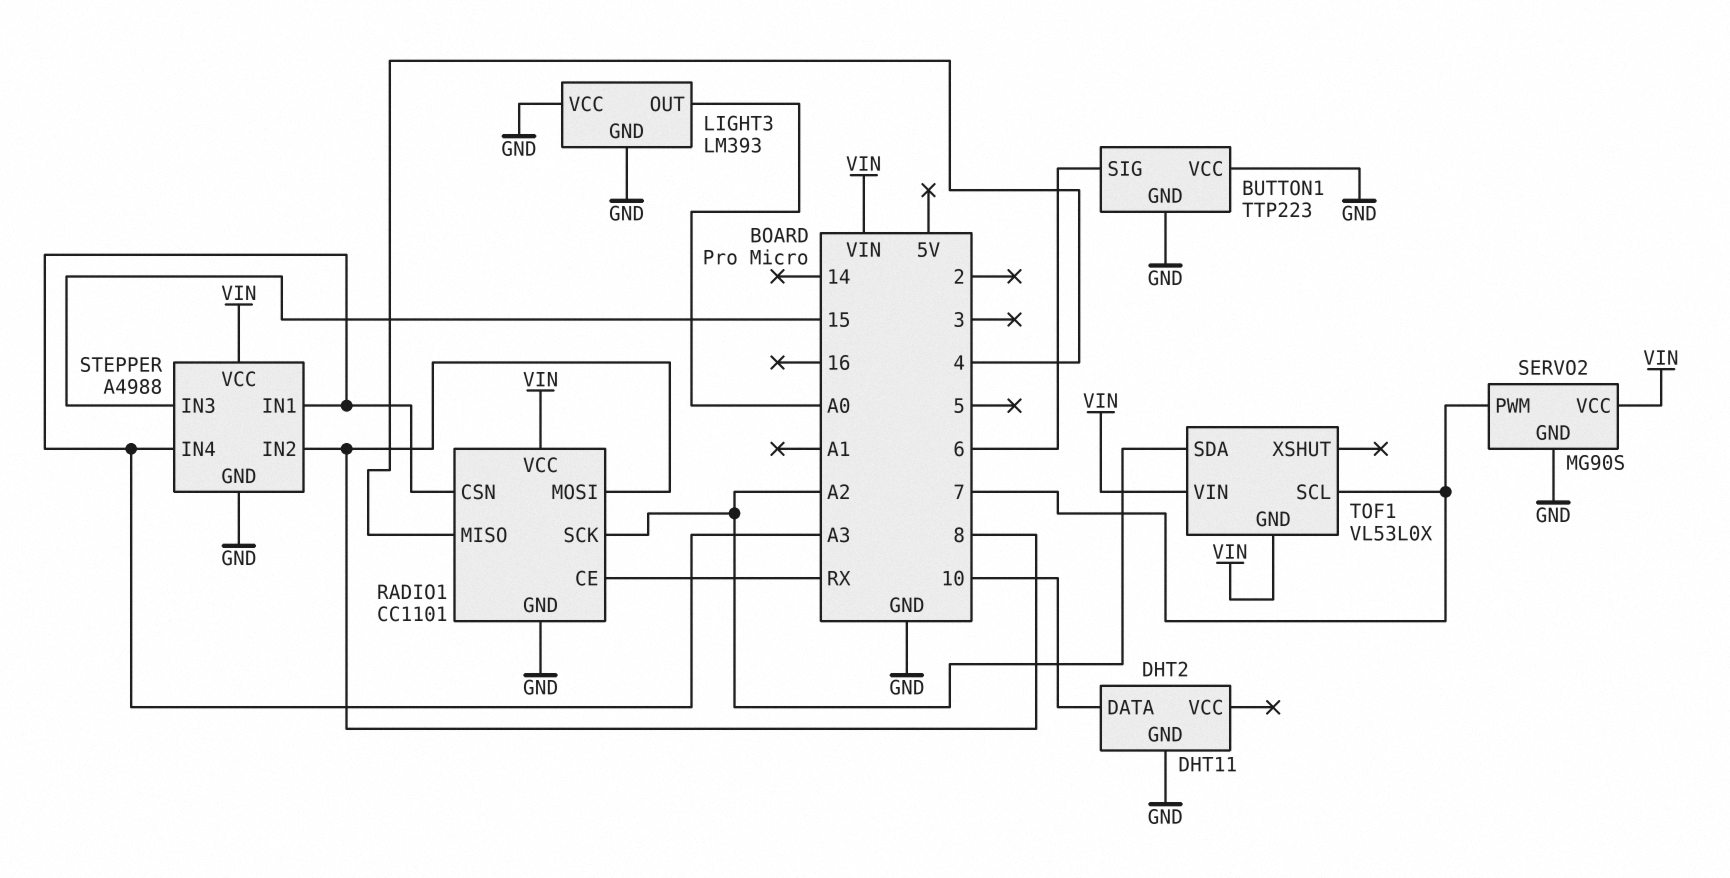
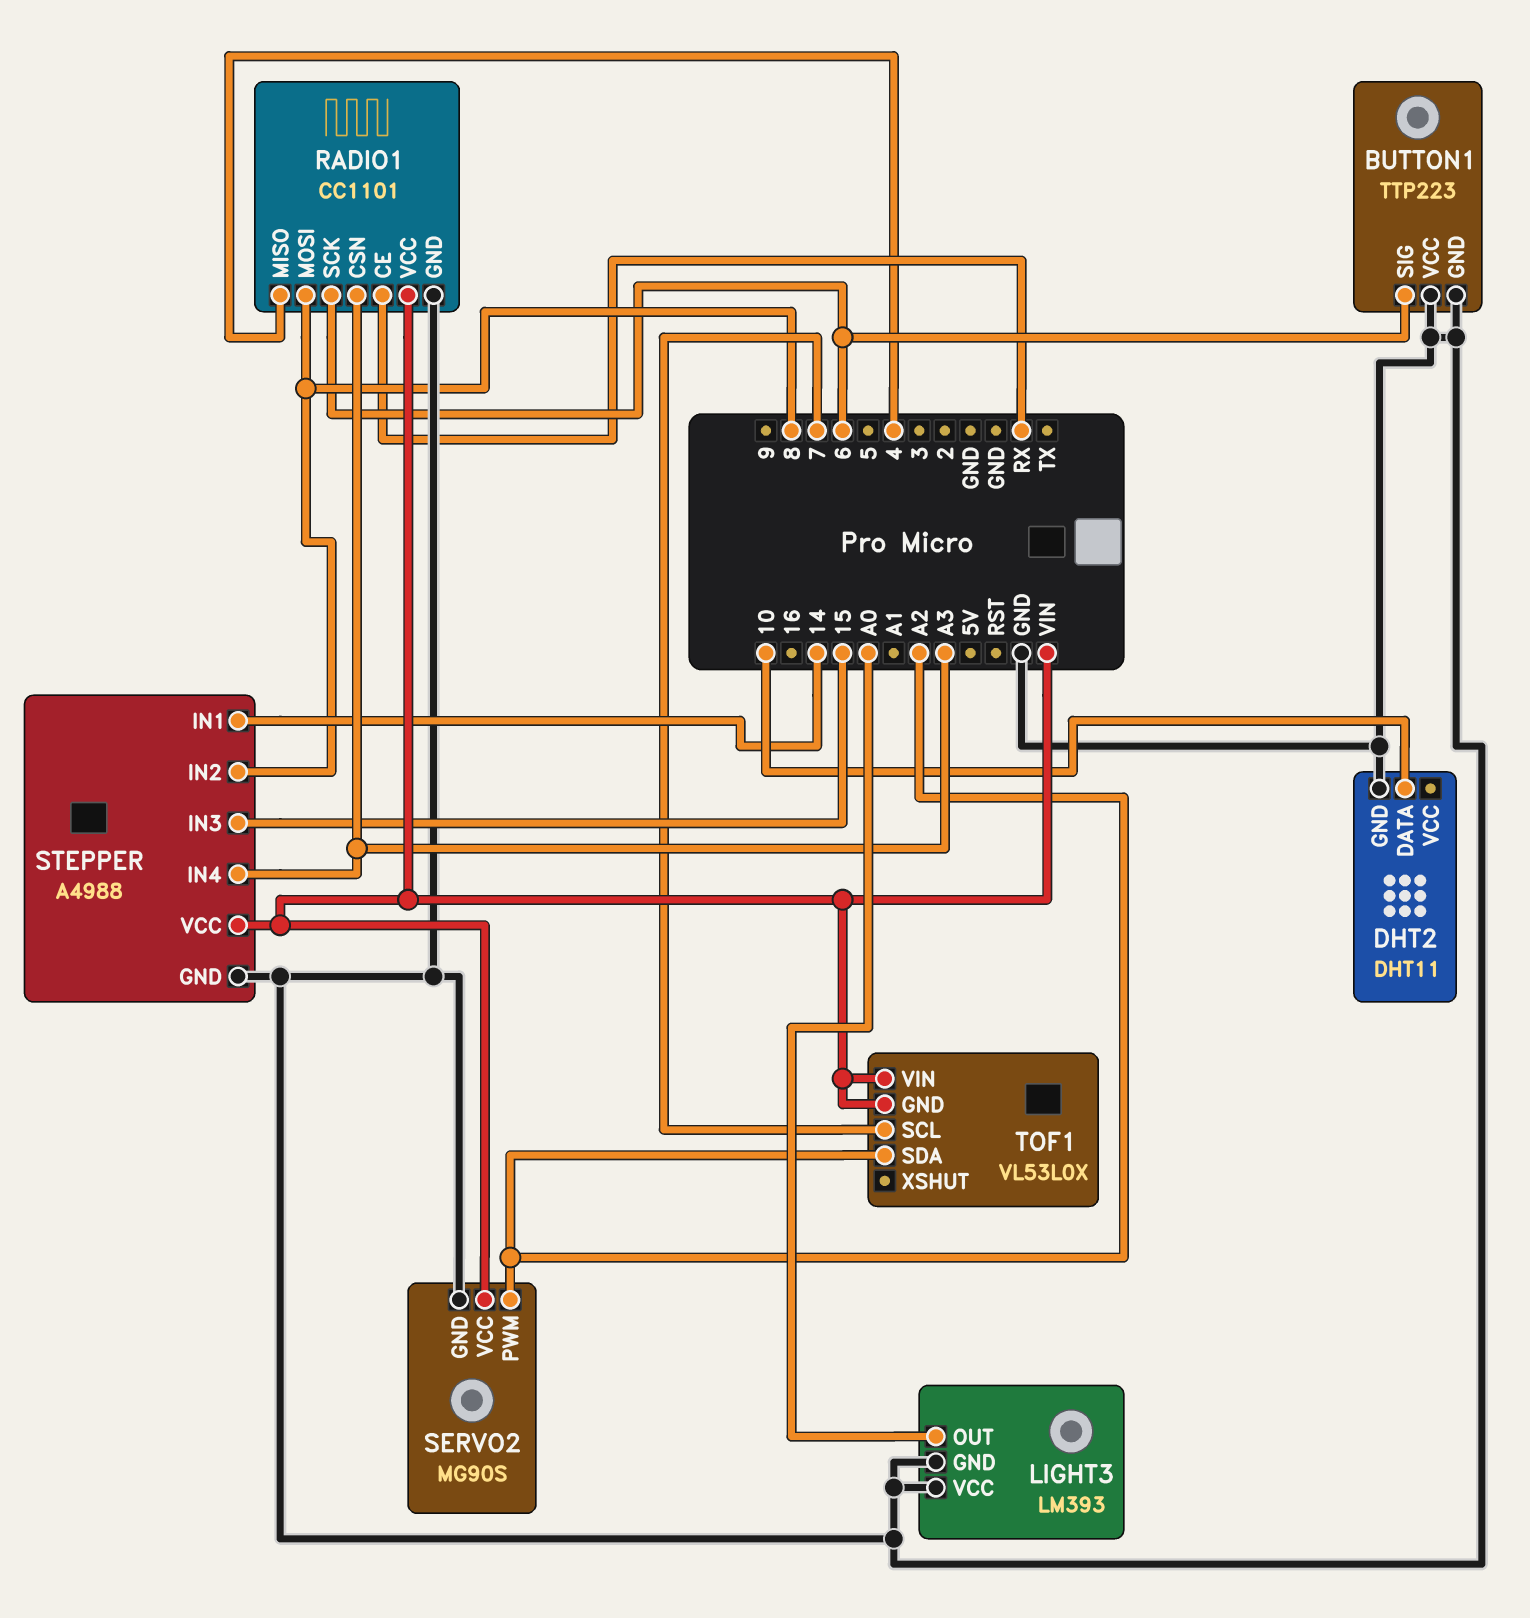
RADIO1 pin SCK: A2 -> 6
SERVO2 pin PWM: 7 -> A2
STEPPER pin IN1: A3 -> 14

